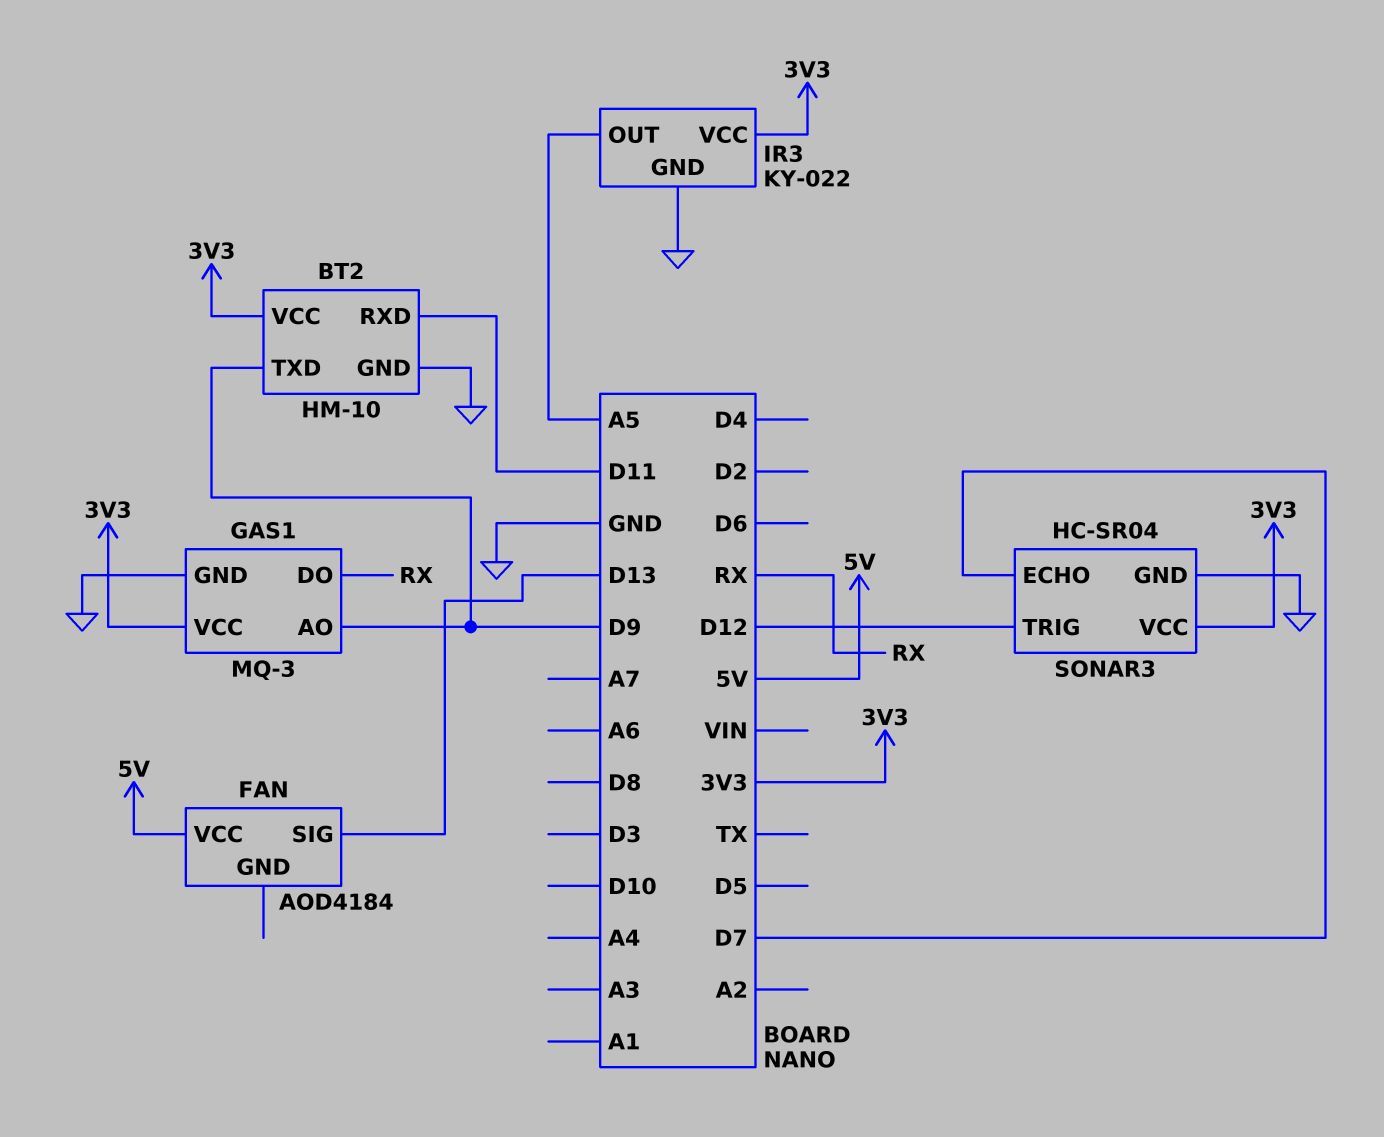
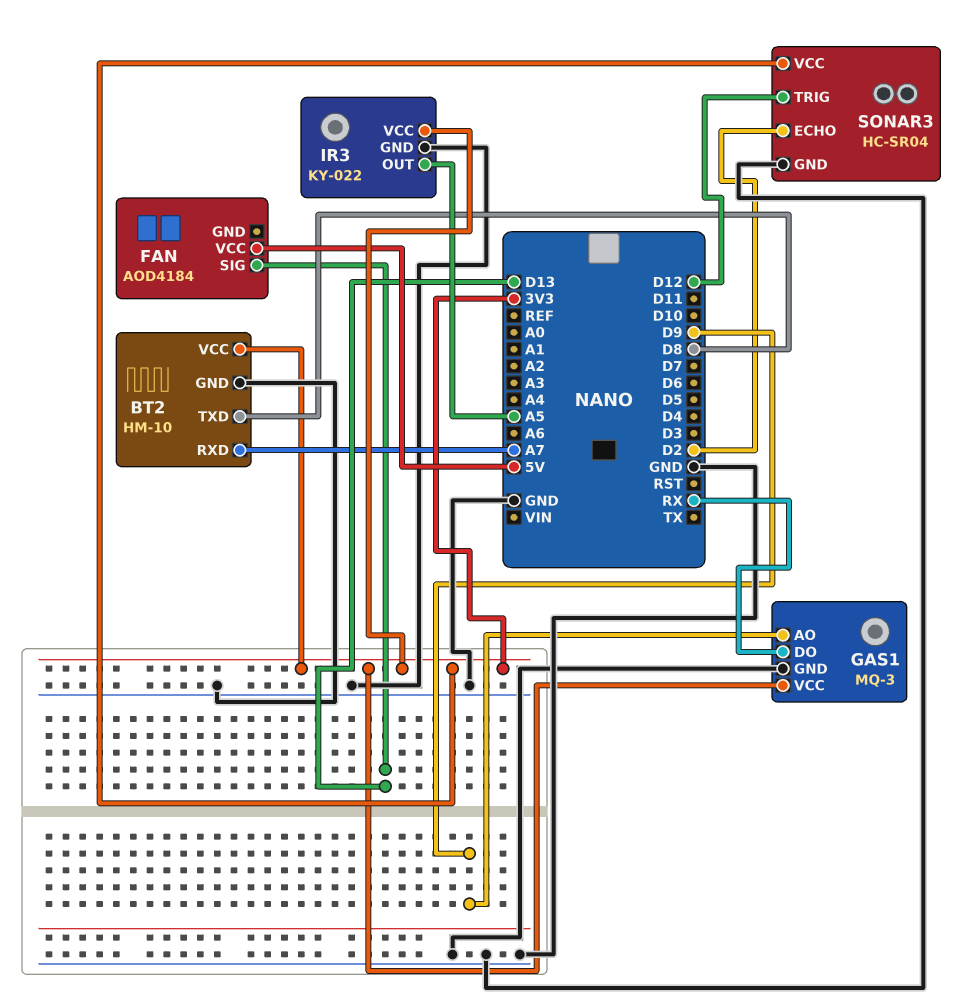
BT2 pin RXD: D11 -> A7
BT2 pin TXD: D9 -> D8
SONAR3 pin ECHO: D7 -> D2

